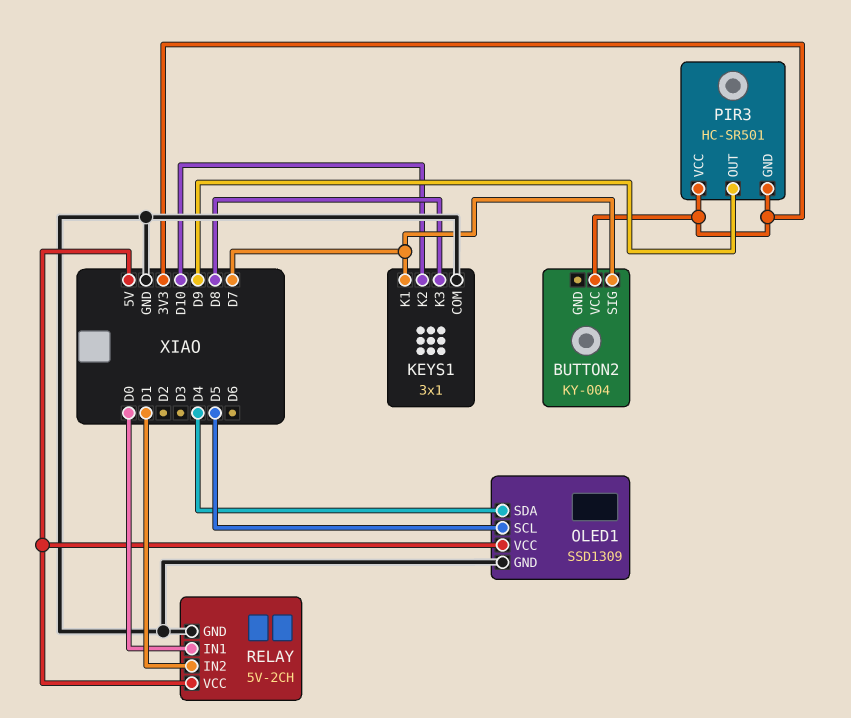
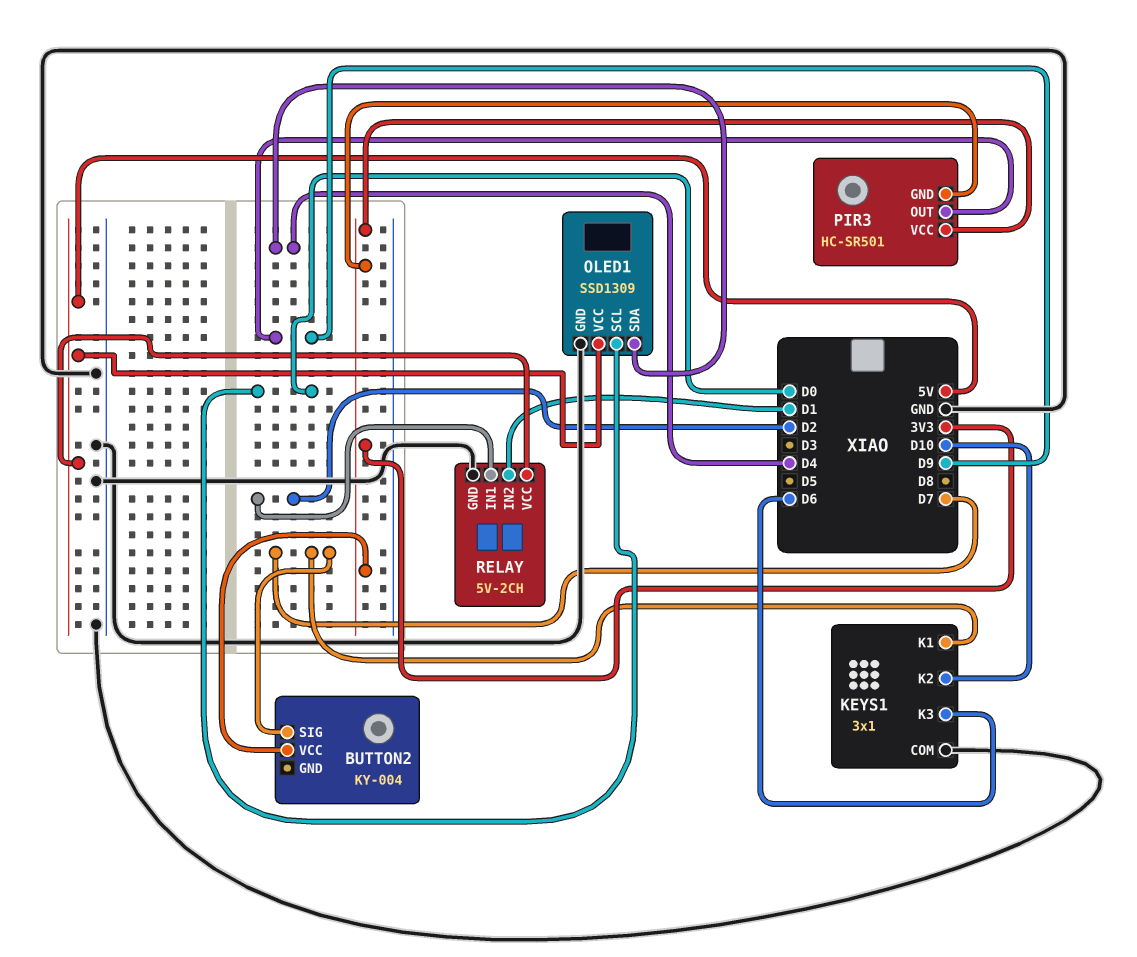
KEYS1 pin K3: D8 -> D6
OLED1 pin SCL: D5 -> D0
RELAY pin IN1: D0 -> D2

